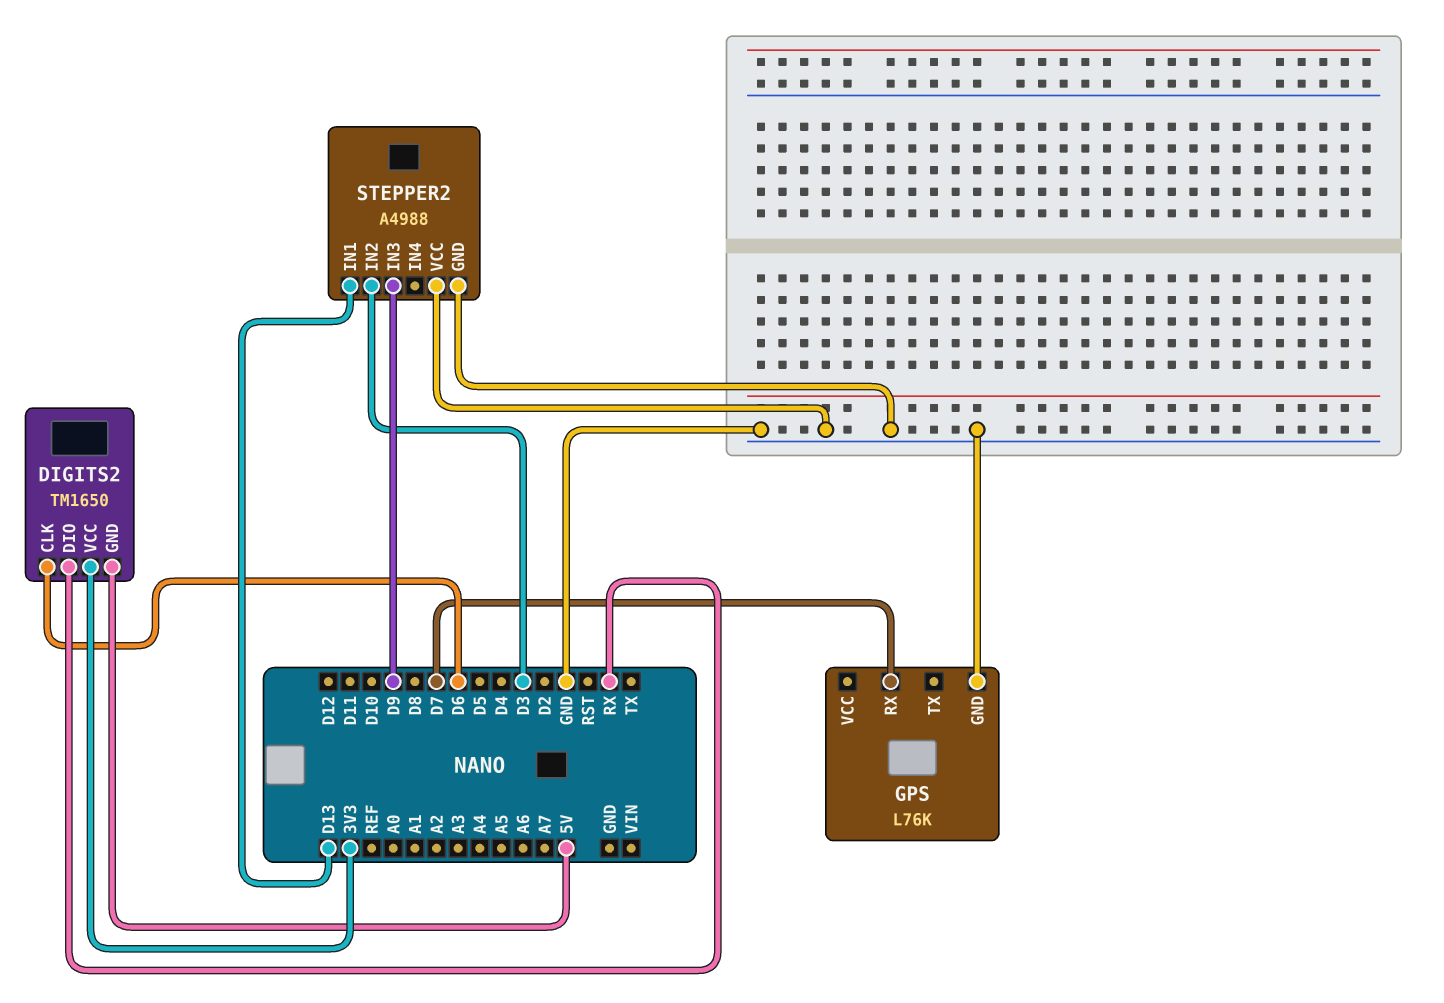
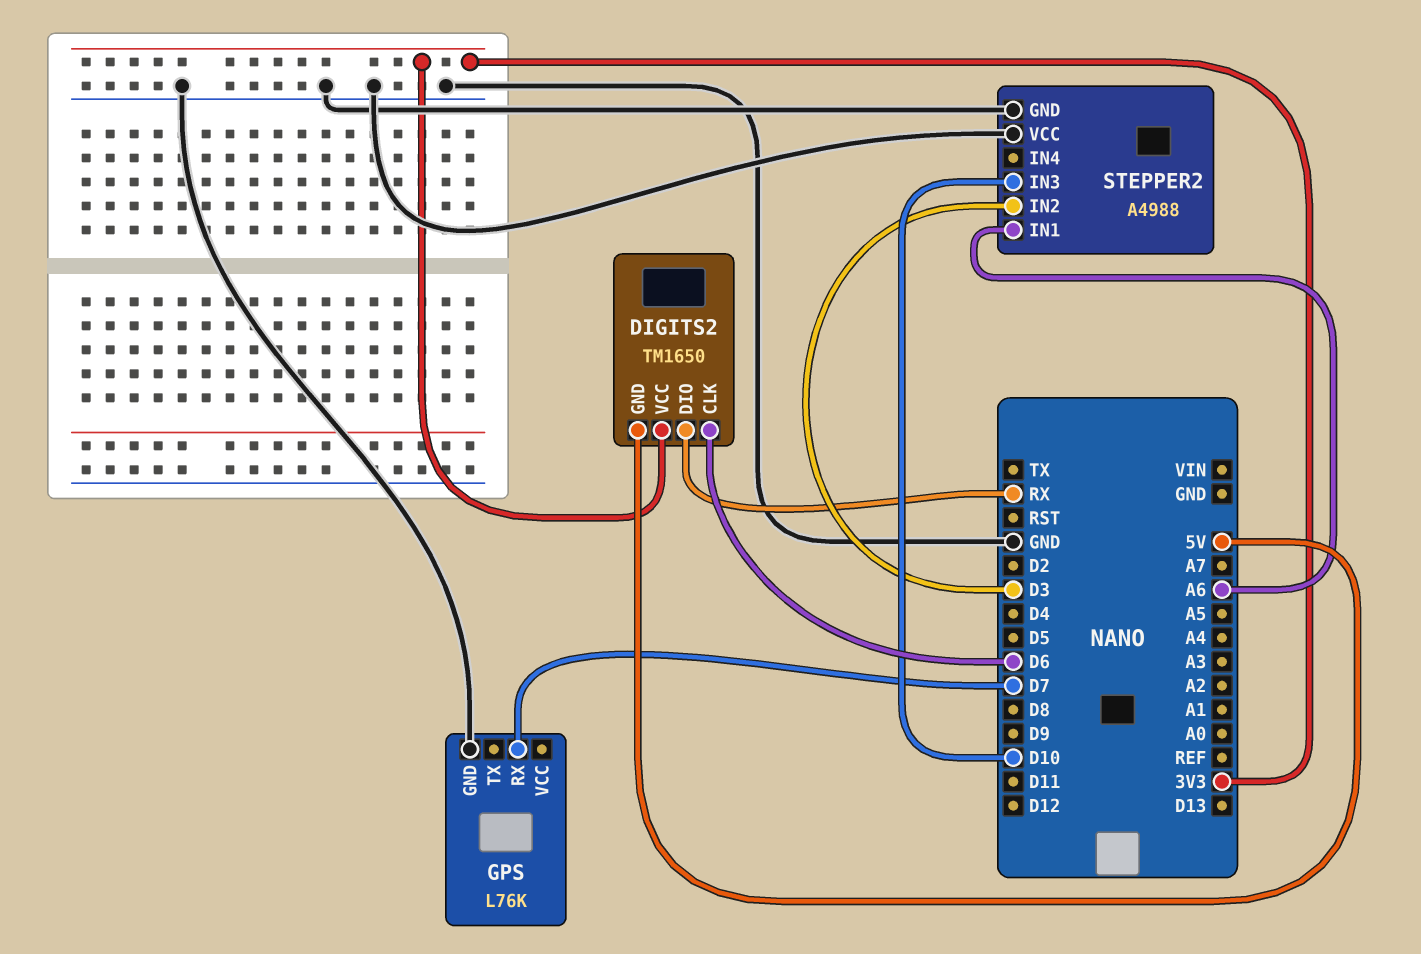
STEPPER2 pin IN1: D13 -> A6
STEPPER2 pin IN3: D9 -> D10

